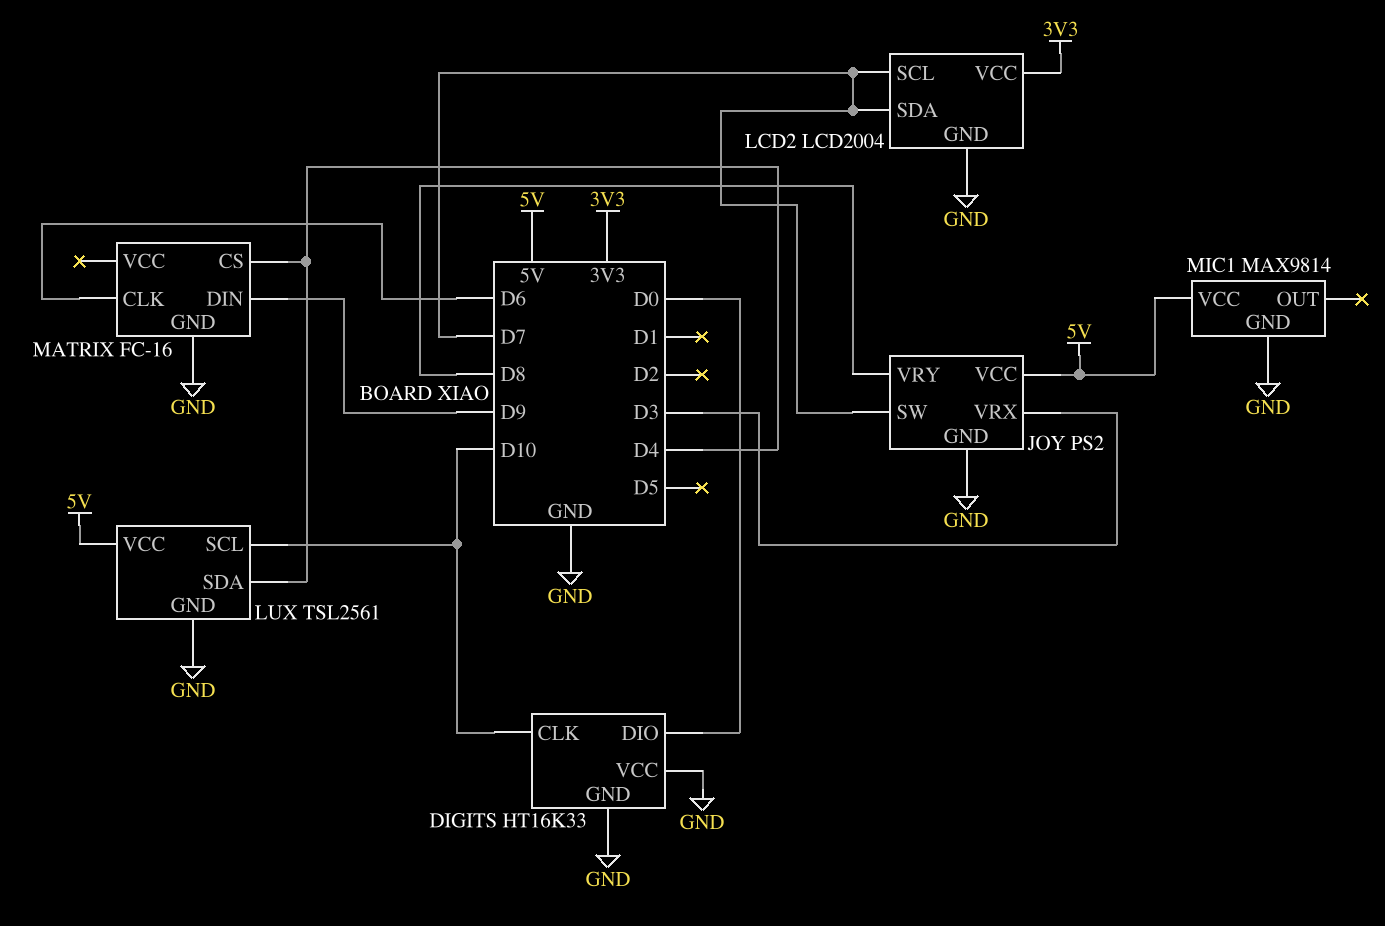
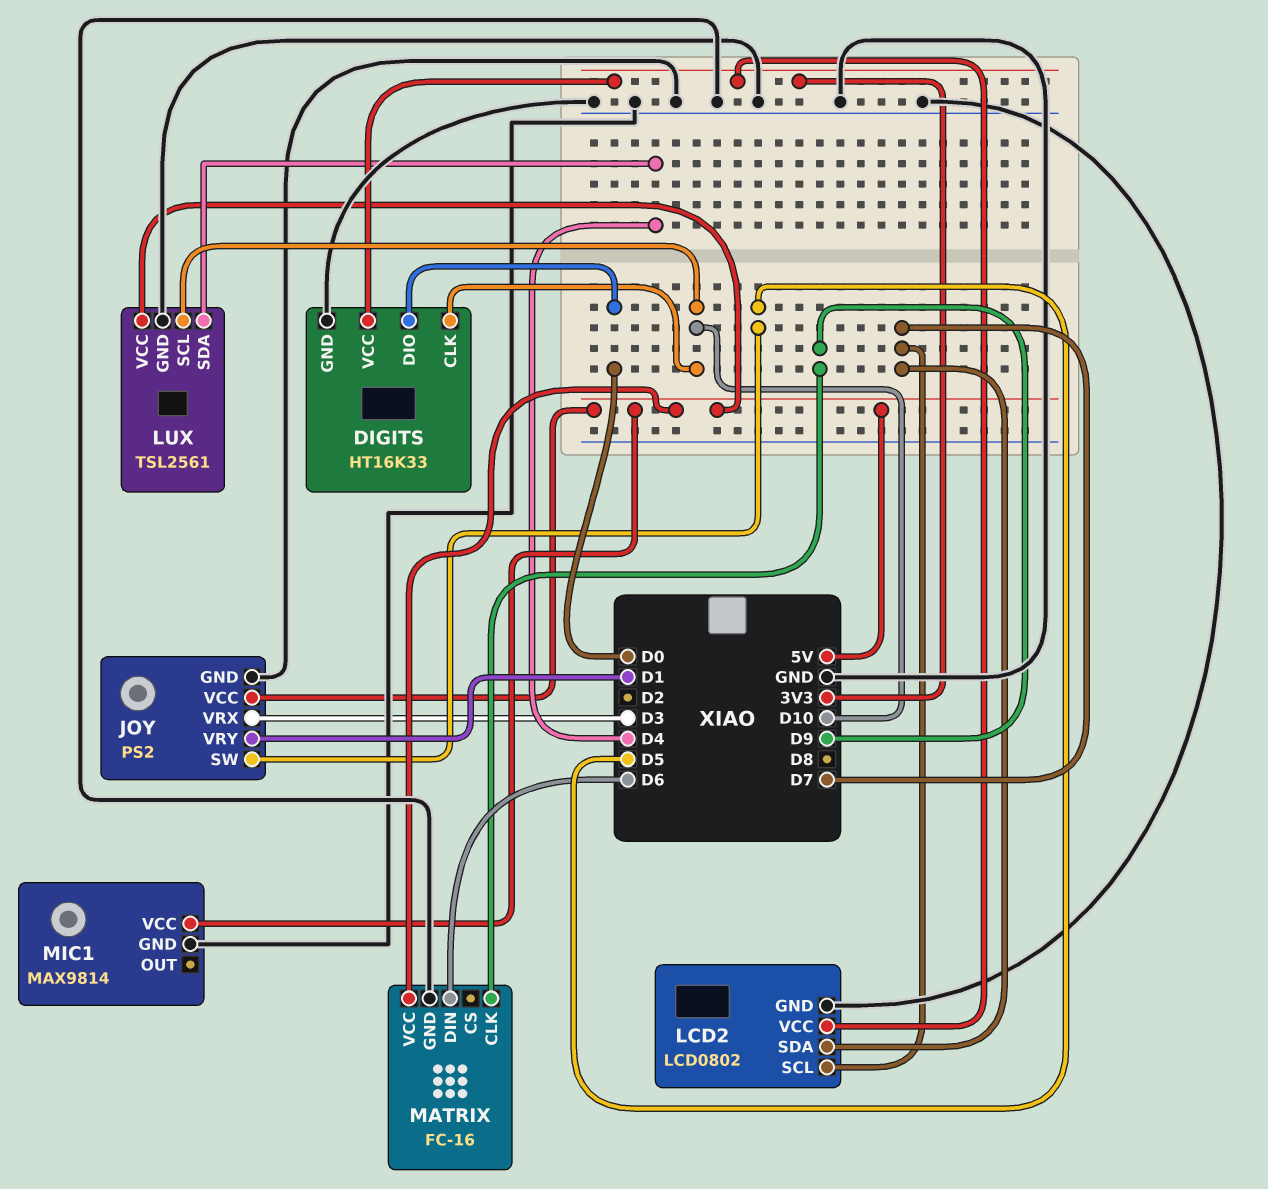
DIGITS pin VCC: GND -> 3V3
JOY pin SW: D7 -> D5
JOY pin VRY: D8 -> D1
LCD2: LCD2004 -> LCD0802
MATRIX pin CLK: D6 -> D9
MATRIX pin CS: D4 -> none
MATRIX pin DIN: D9 -> D6
MATRIX pin VCC: none -> 5V

